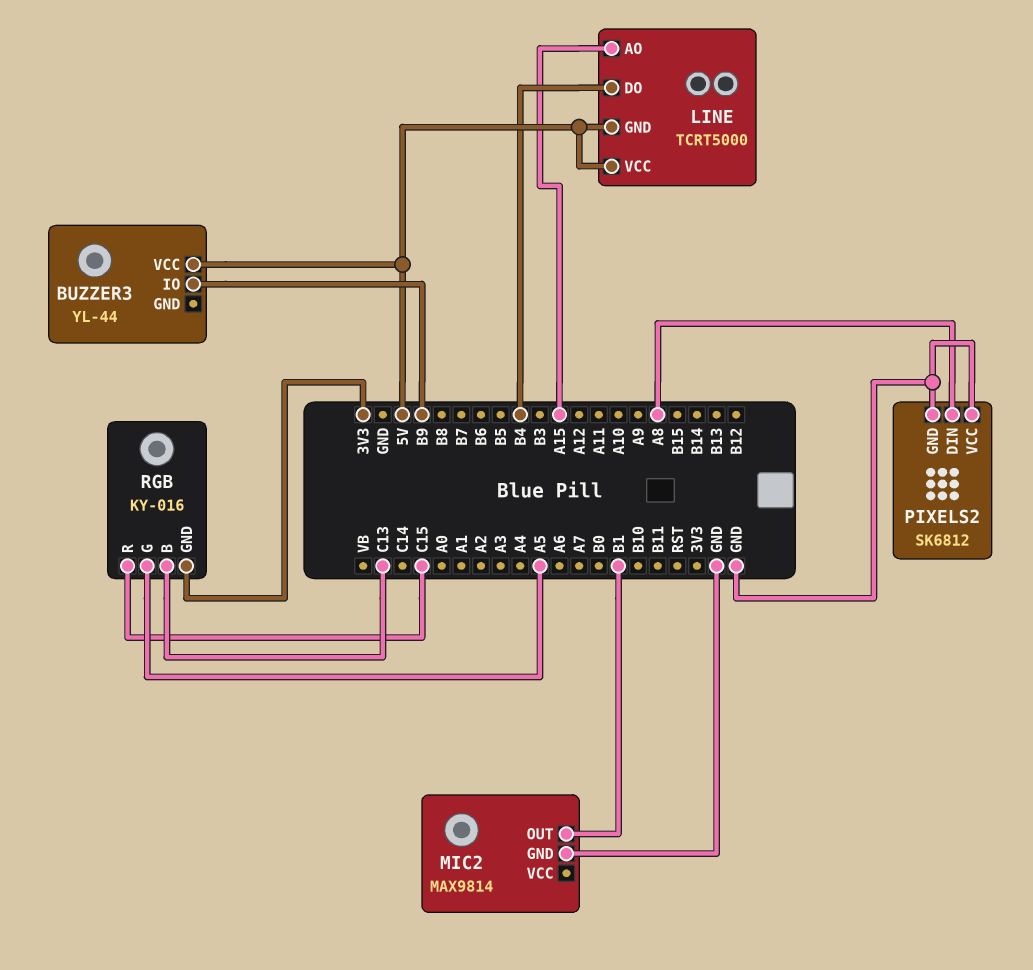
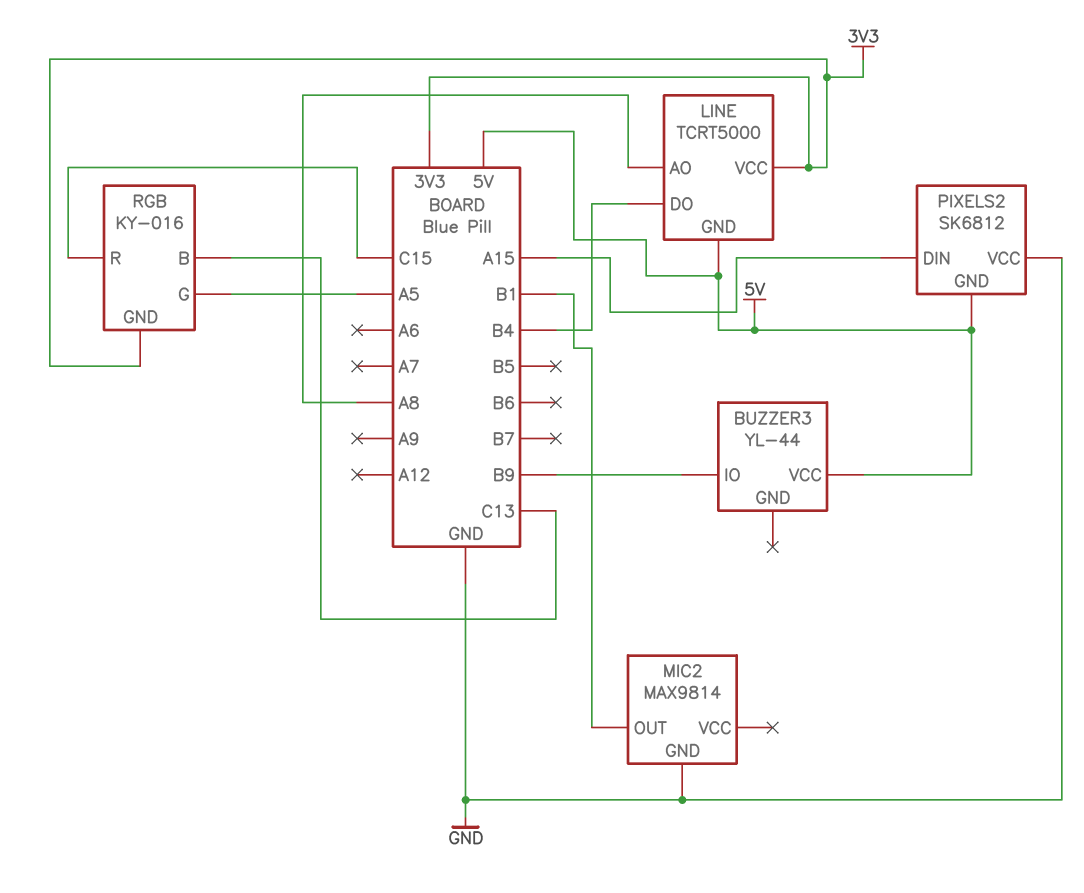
LINE pin AO: A15 -> A8
LINE pin VCC: 5V -> 3V3
PIXELS2 pin DIN: A8 -> A15
PIXELS2 pin GND: GND -> 5V

